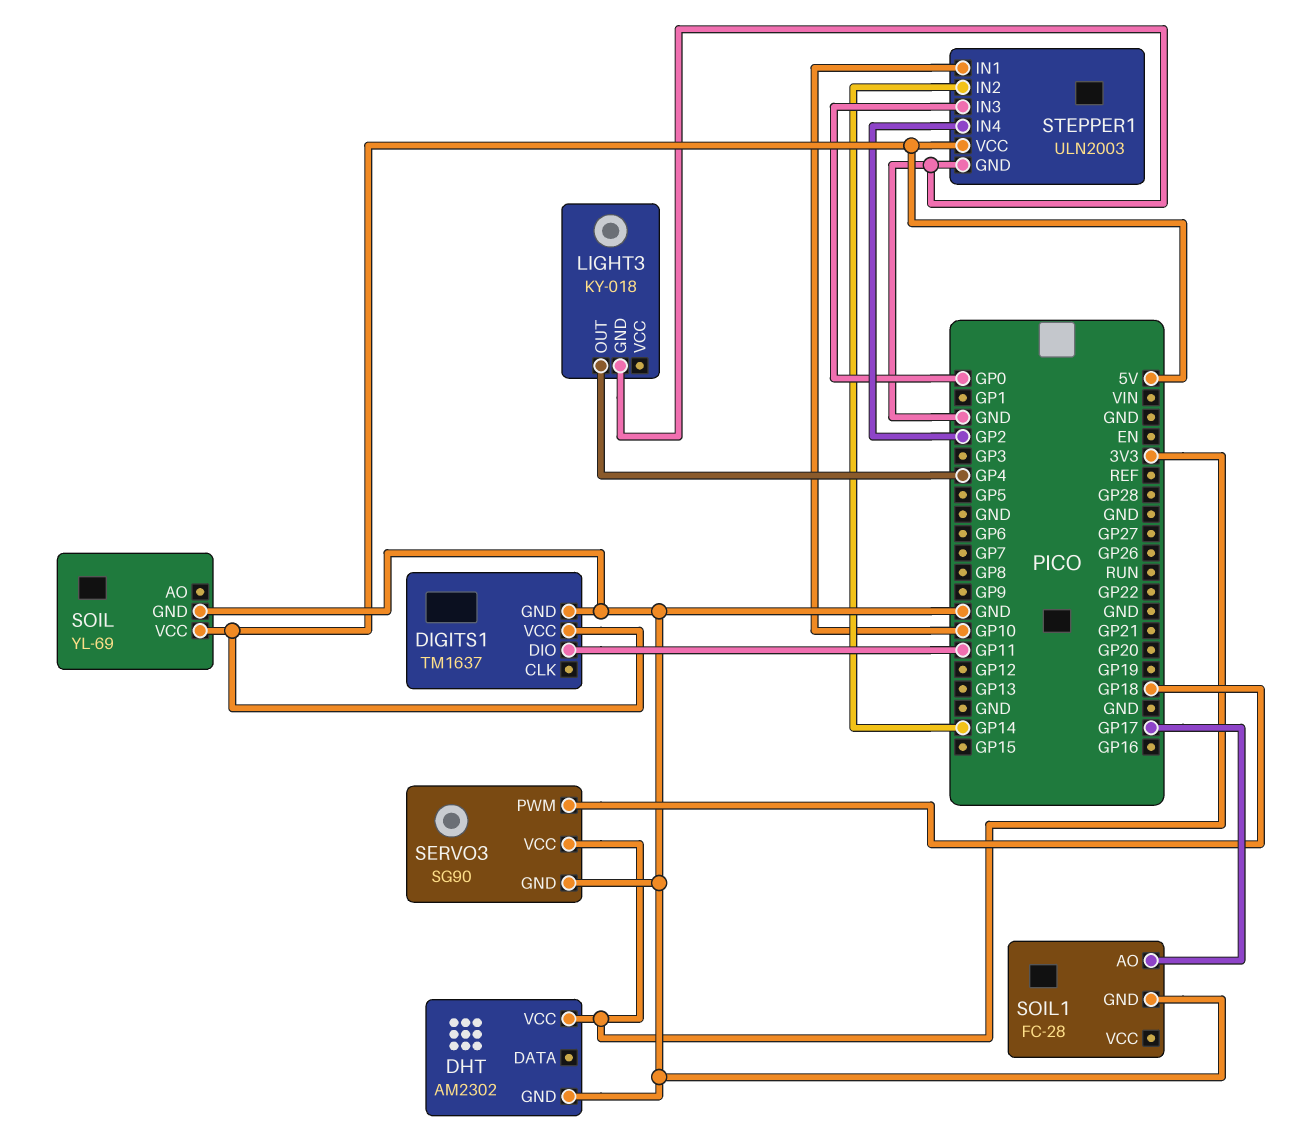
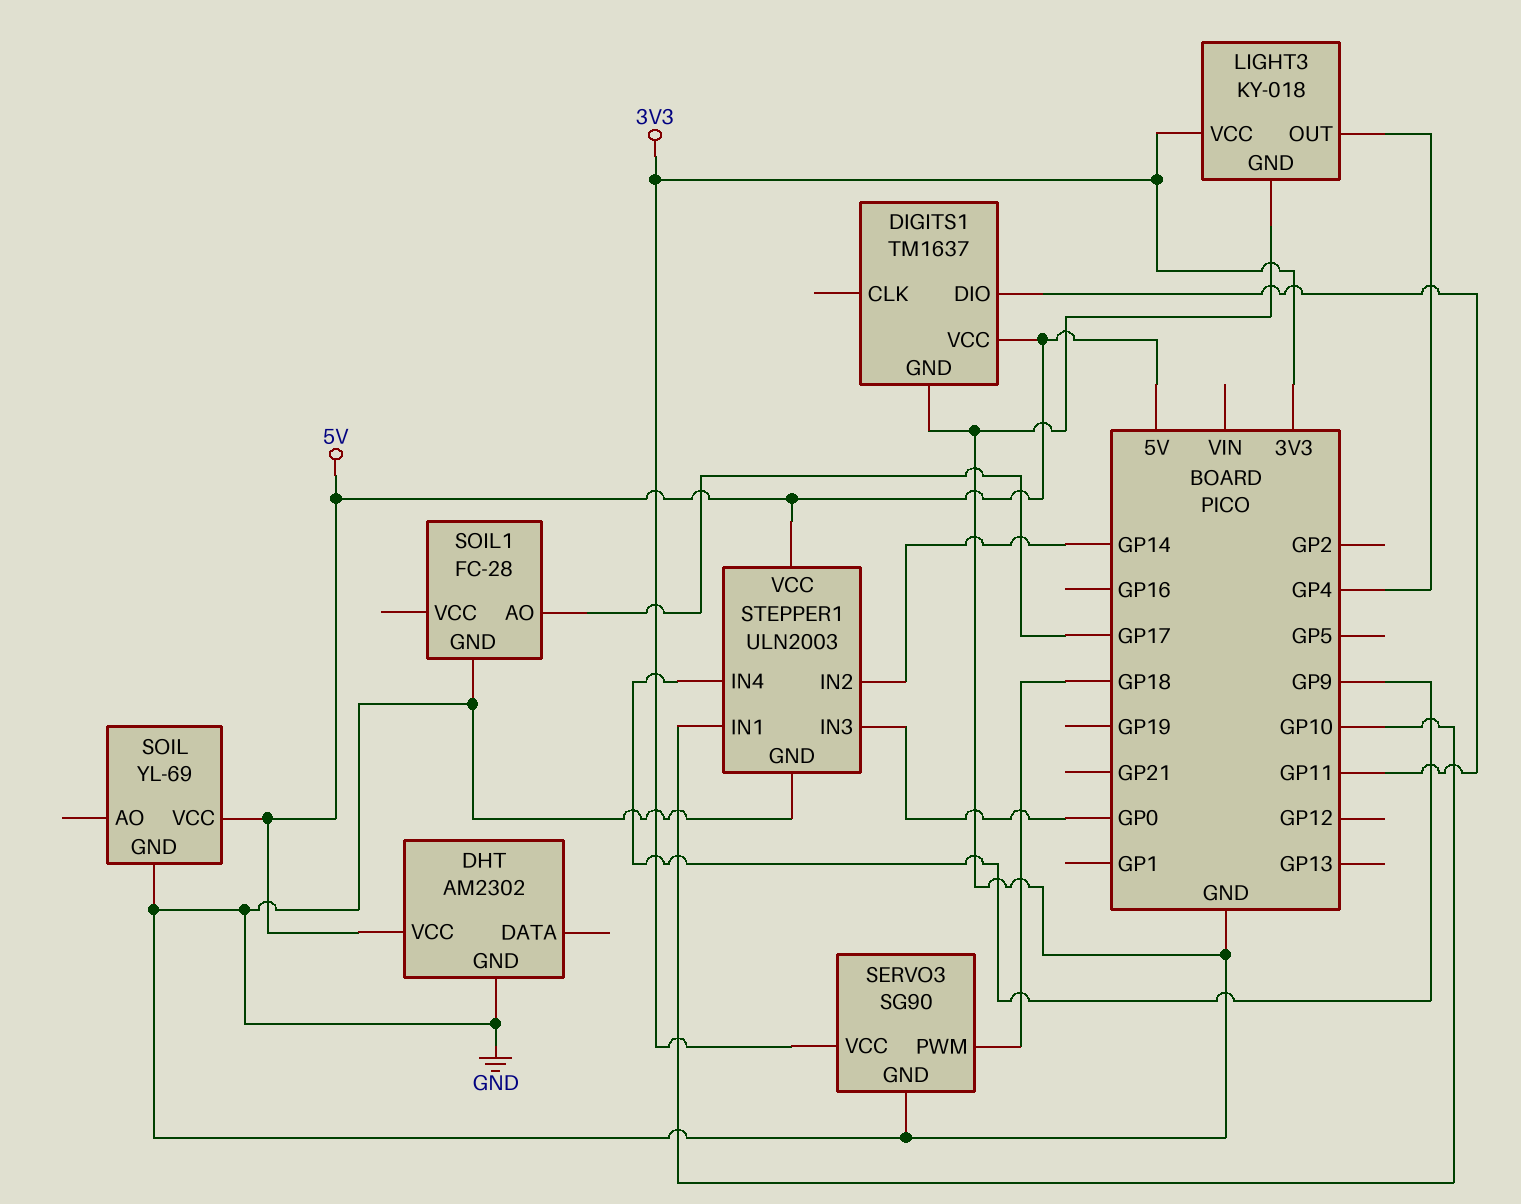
DHT pin VCC: 3V3 -> 5V
LIGHT3 pin VCC: none -> 3V3
STEPPER1 pin IN4: GP2 -> GP9

